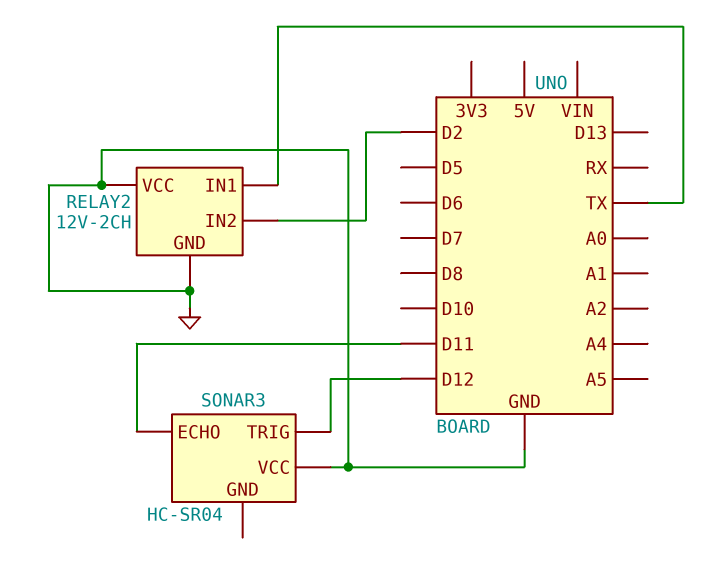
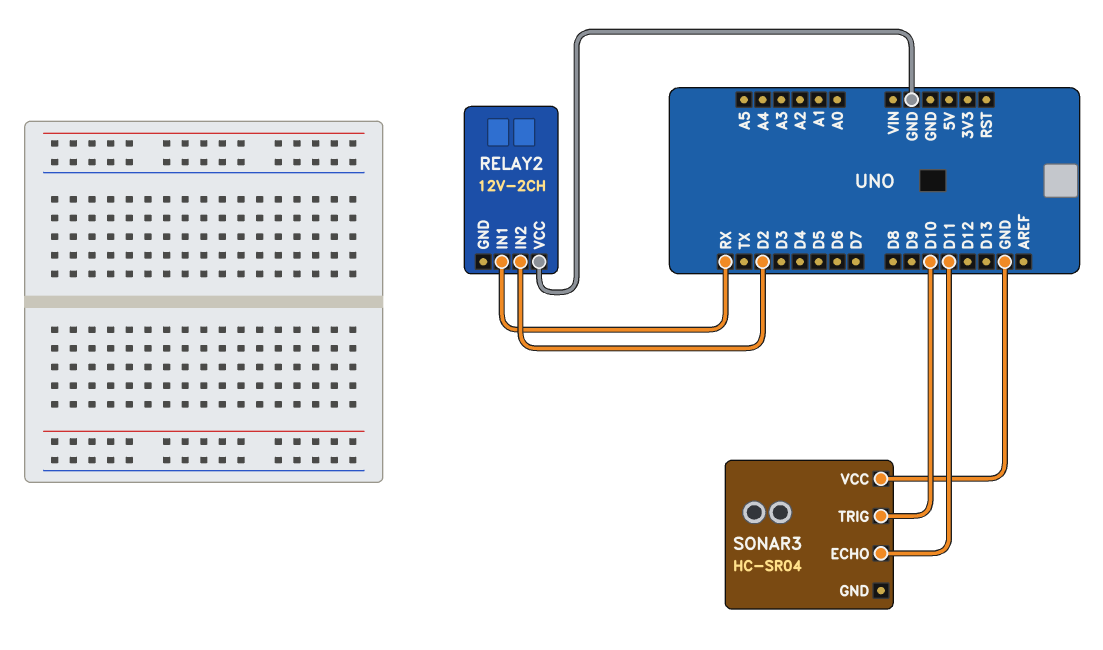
RELAY2 pin GND: GND -> none
RELAY2 pin IN1: TX -> RX
SONAR3 pin TRIG: D12 -> D10

